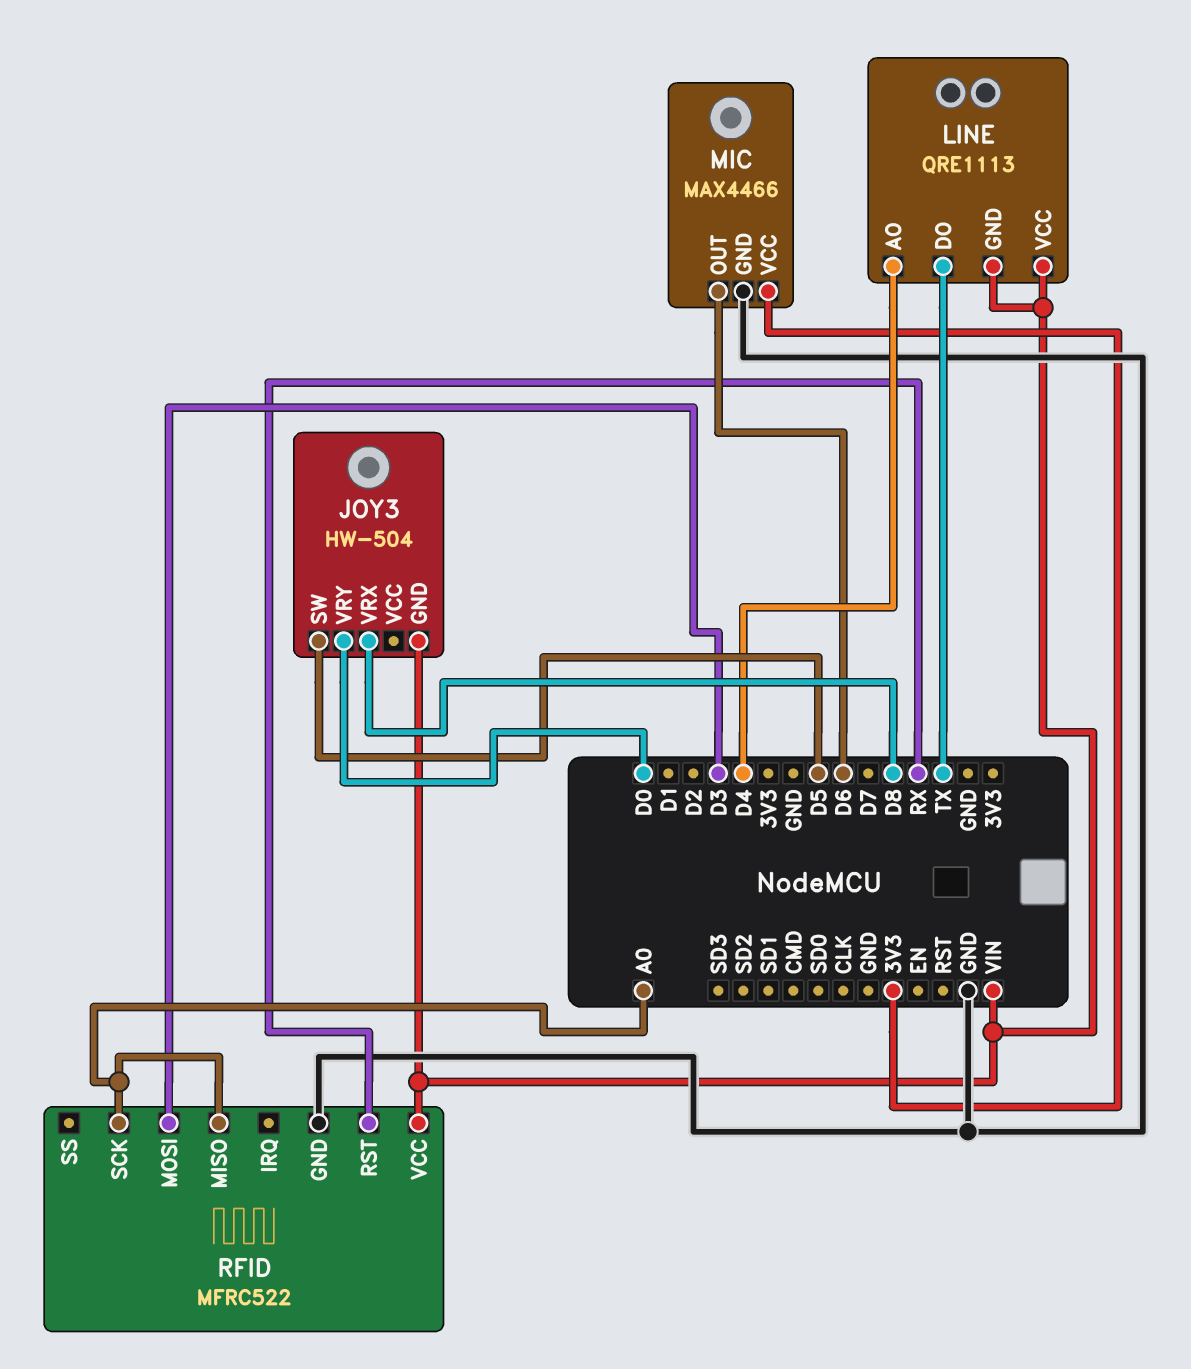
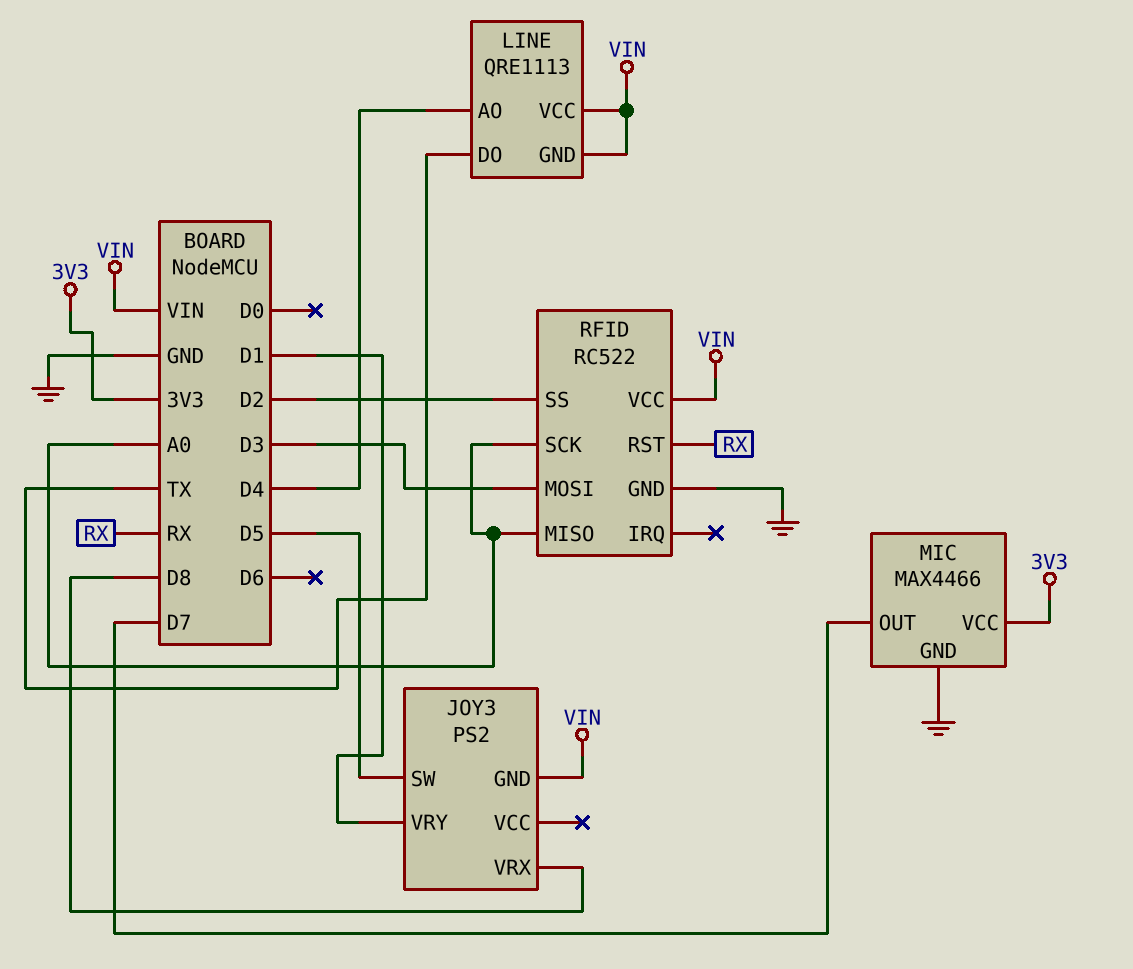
JOY3: HW-504 -> PS2
JOY3 pin VRY: D0 -> D1
MIC pin OUT: D6 -> D7
RFID: MFRC522 -> RC522
RFID pin SS: none -> D2

